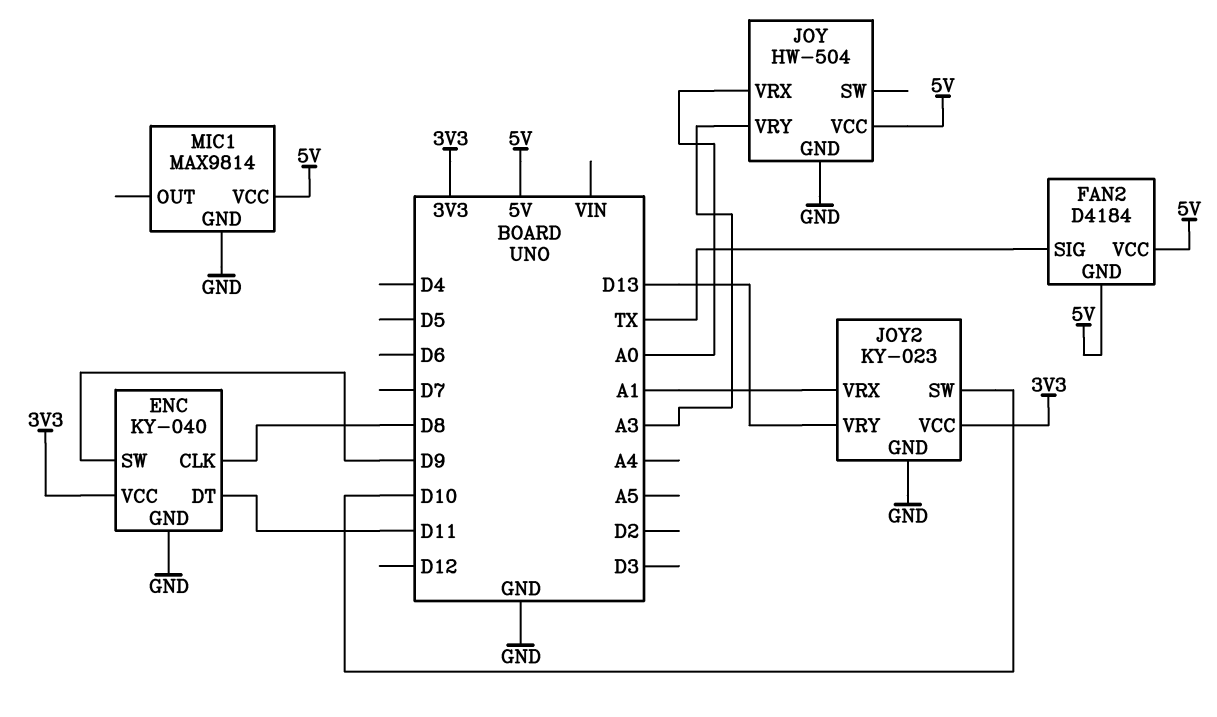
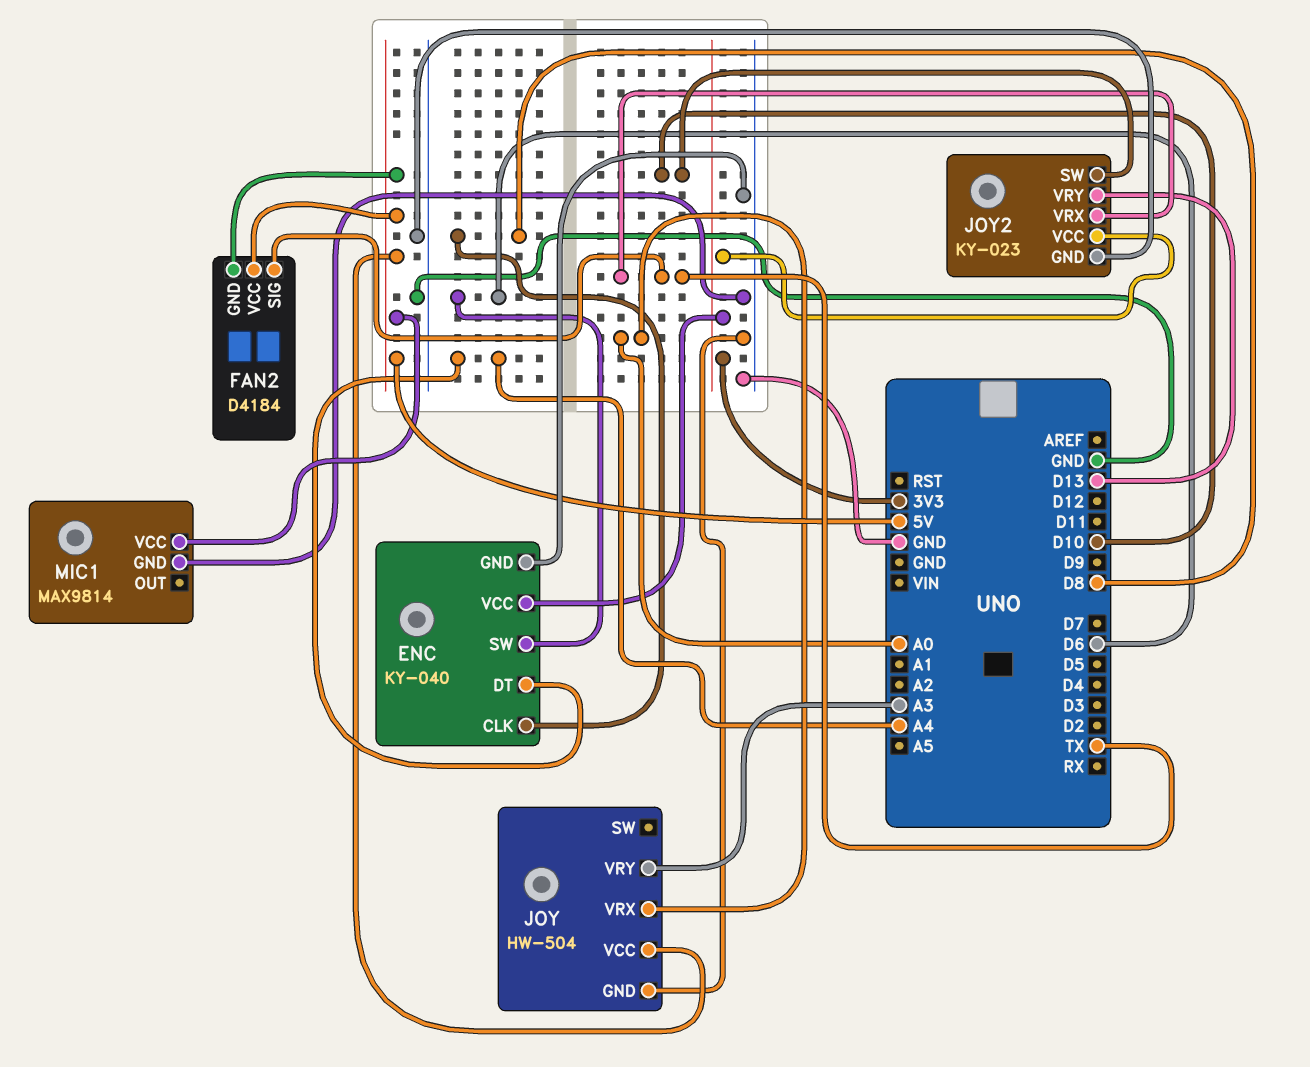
ENC pin DT: D11 -> A4
ENC pin SW: D9 -> D6
JOY2 pin VRX: A1 -> TX

